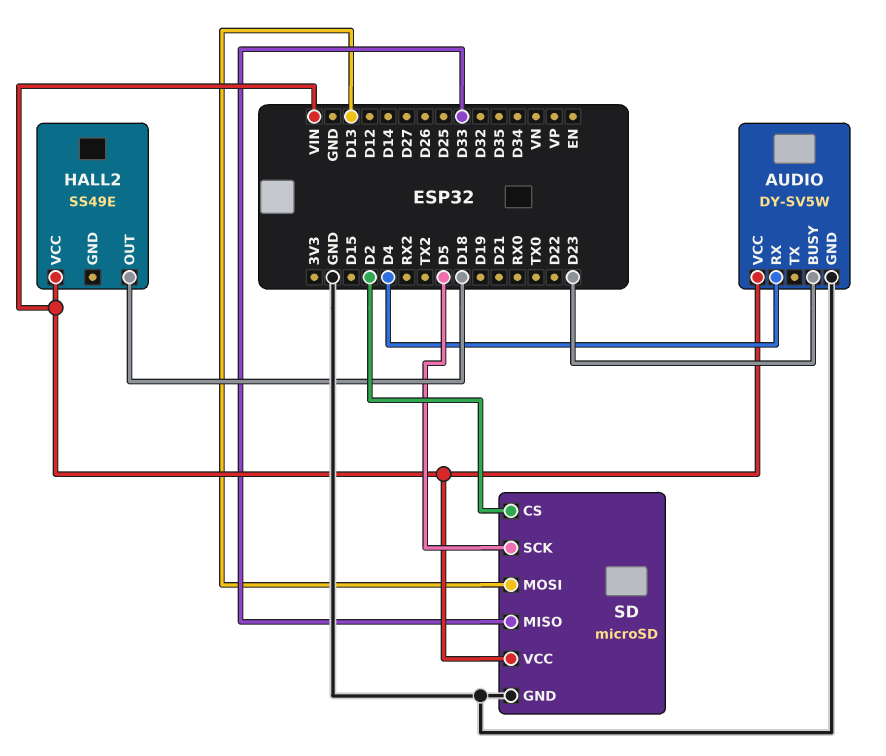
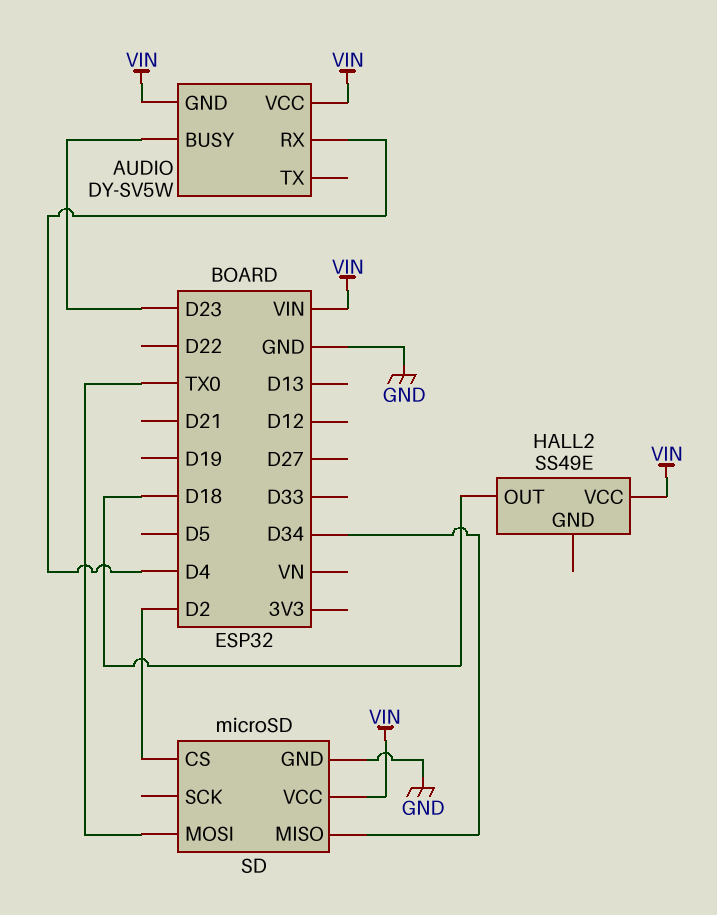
AUDIO pin GND: GND -> VIN
SD pin MISO: D33 -> D34
SD pin MOSI: D13 -> TX0
SD pin SCK: D5 -> none

